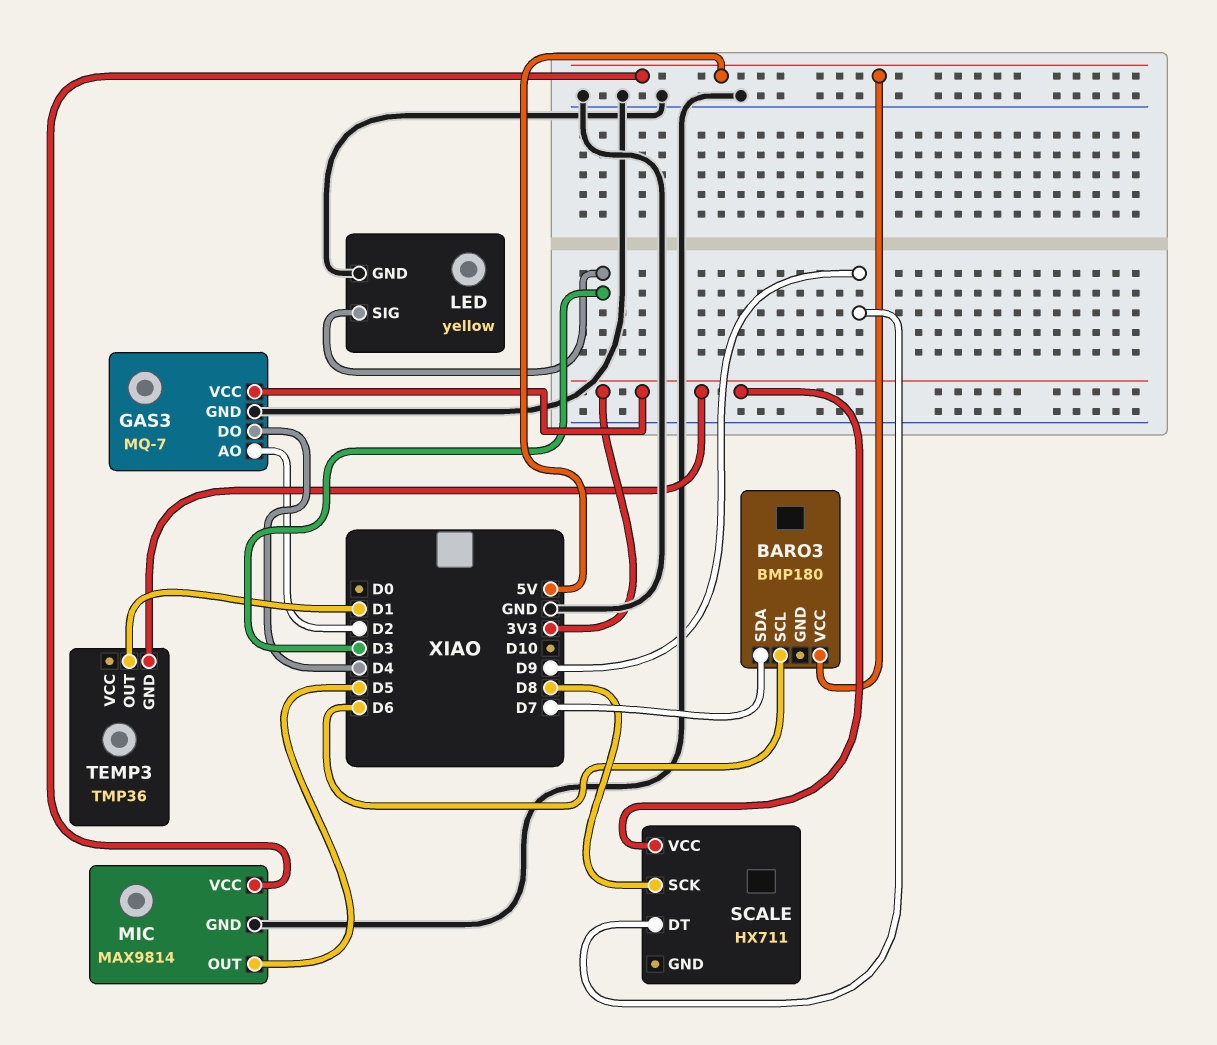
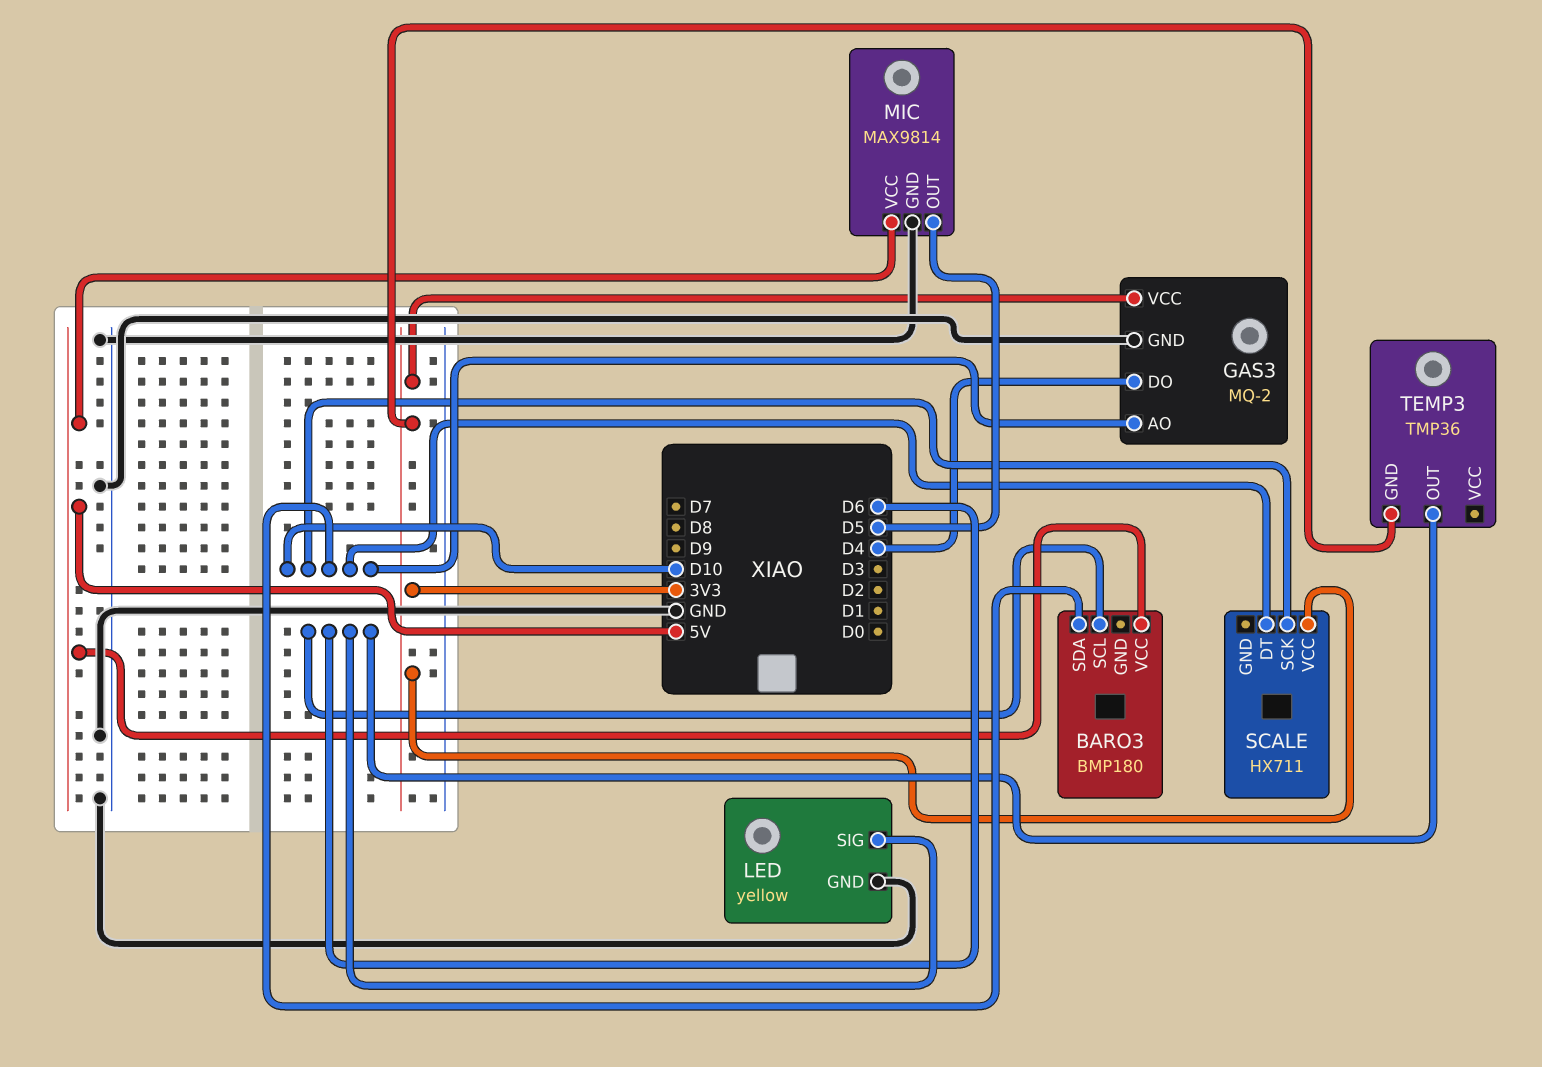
BARO3 pin SDA: D7 -> D10
GAS3: MQ-7 -> MQ-2
GAS3 pin AO: D2 -> D10
LED pin SIG: D3 -> D6
SCALE pin DT: D9 -> D10
SCALE pin SCK: D8 -> D10
TEMP3 pin OUT: D1 -> D6

